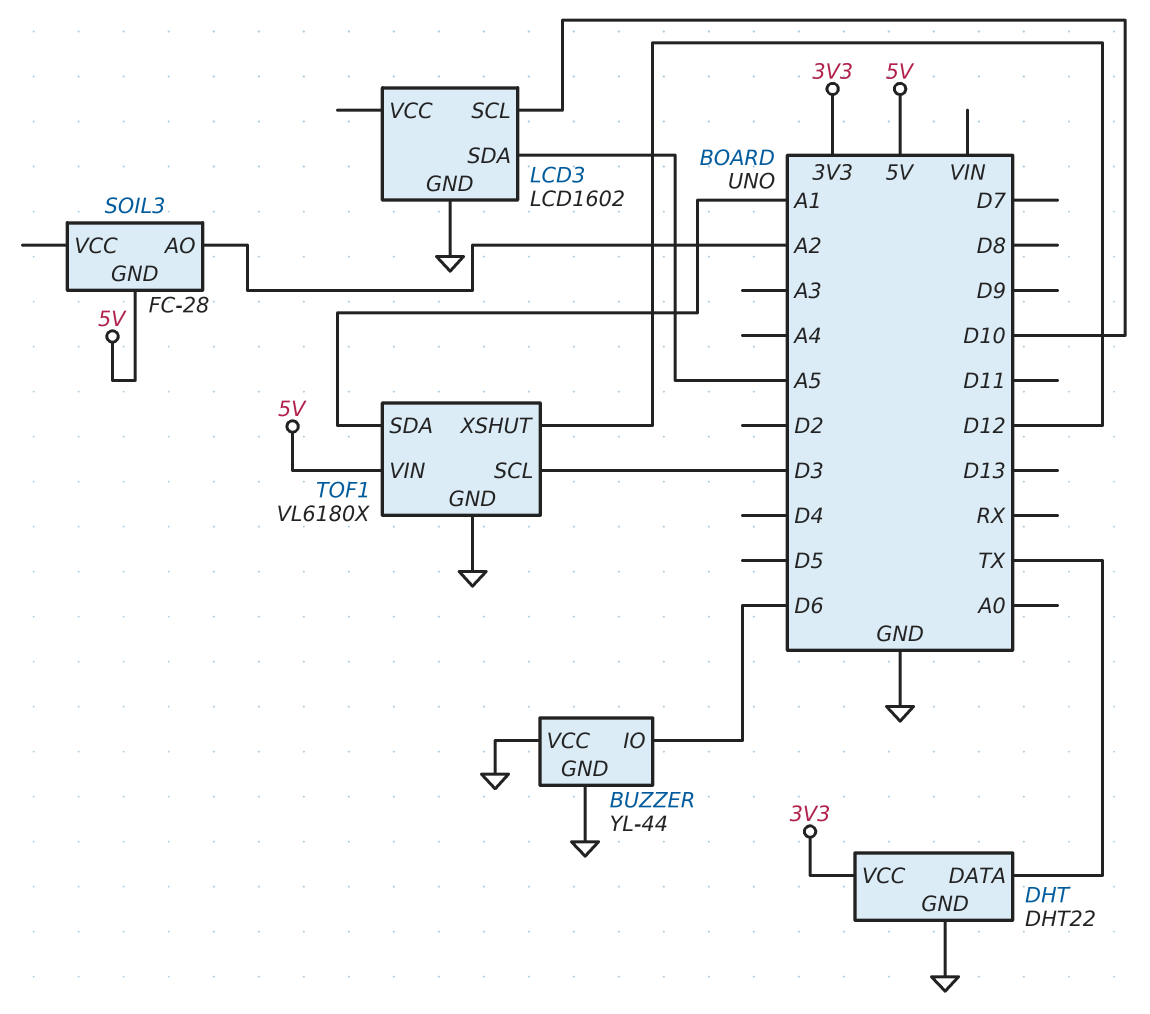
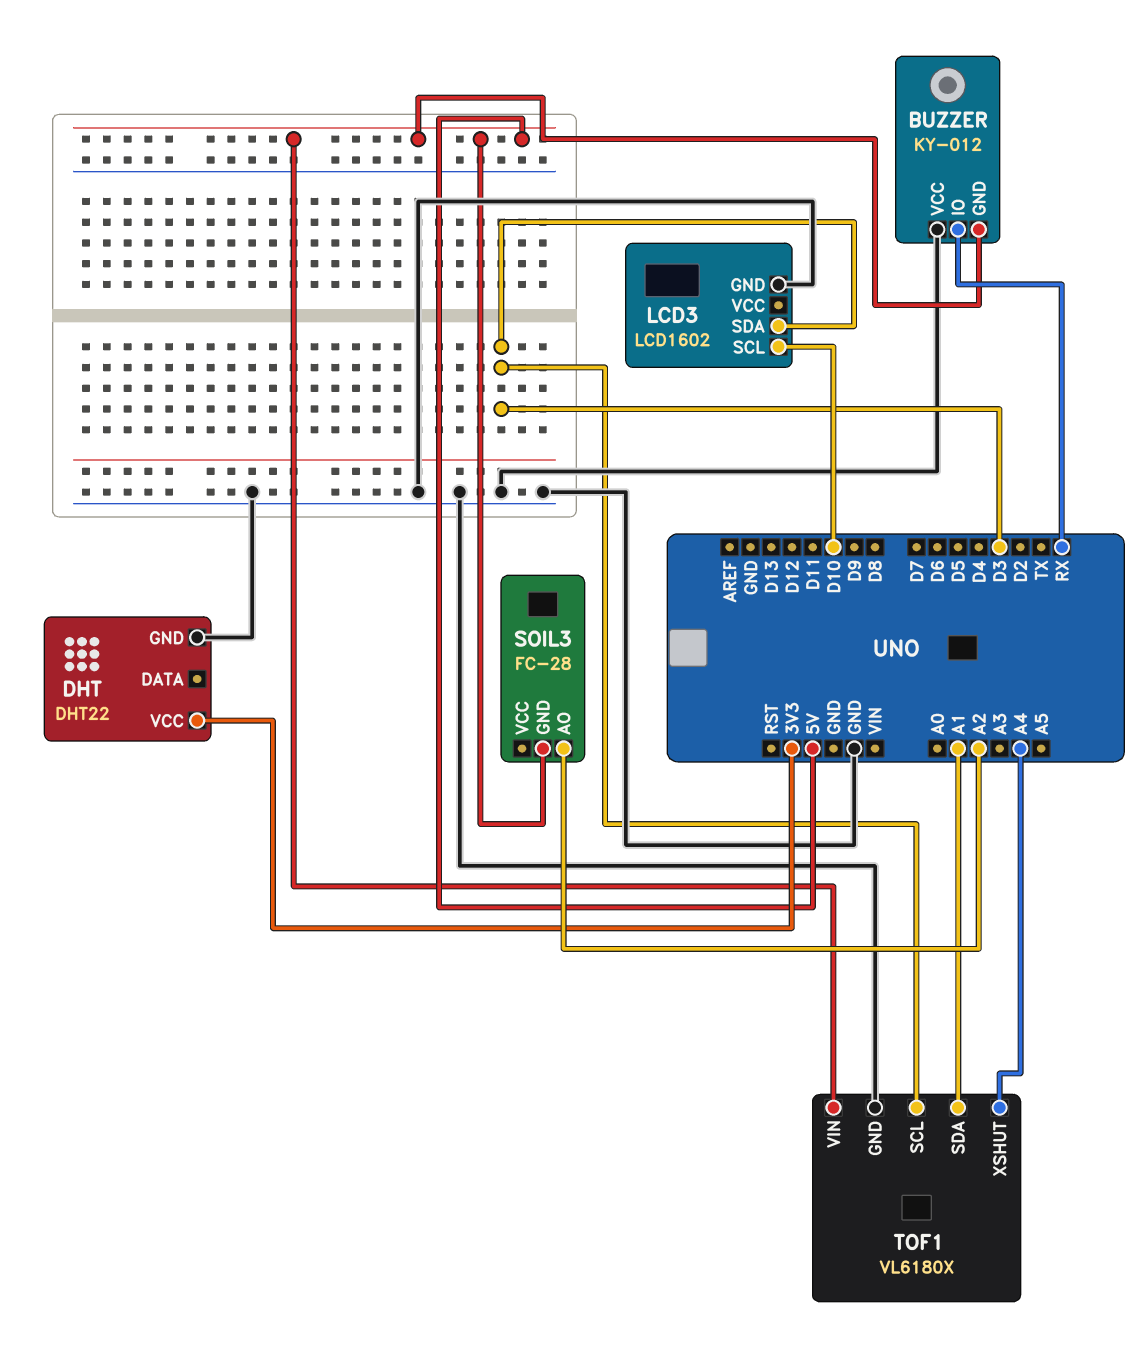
BUZZER: YL-44 -> KY-012
BUZZER pin GND: GND -> 5V
BUZZER pin IO: D6 -> RX
DHT pin DATA: TX -> none
LCD3 pin SDA: A5 -> D3
TOF1 pin XSHUT: D12 -> A4

